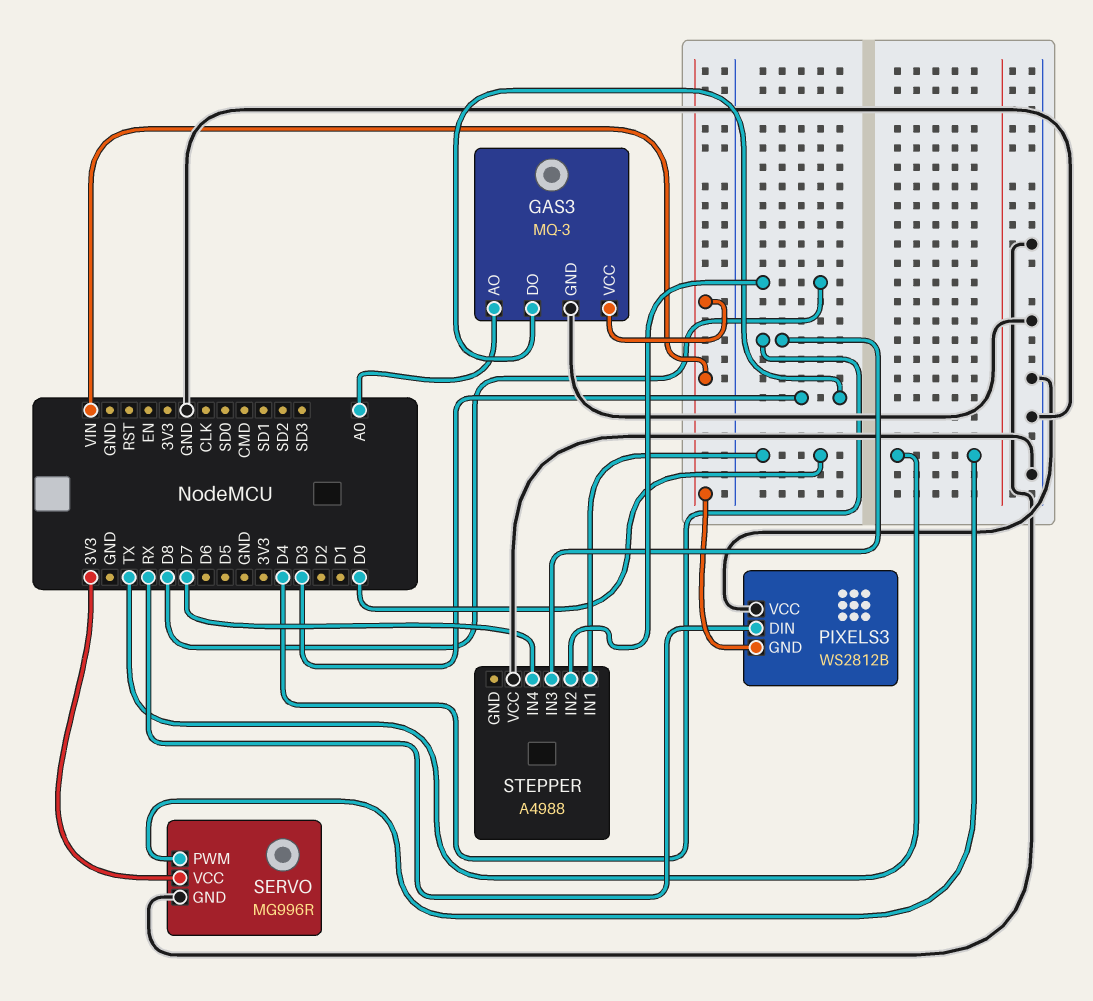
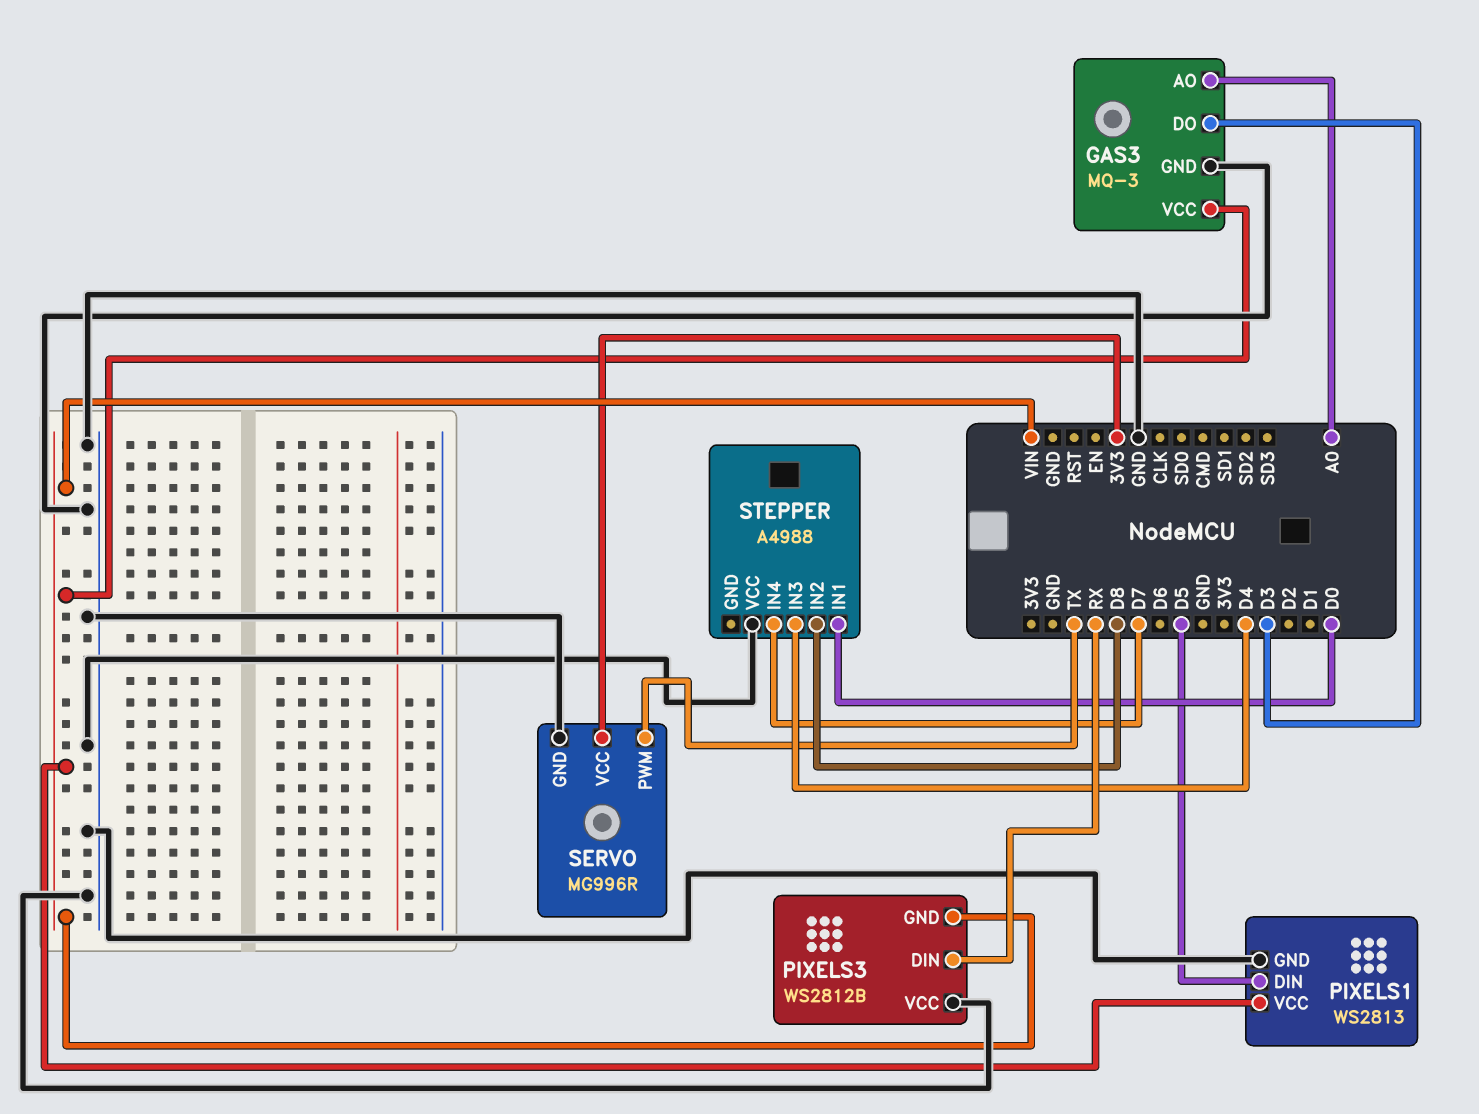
PIXELS1: none -> WS2813
PIXELS1 pin DIN: none -> D5
PIXELS1 pin GND: none -> GND
PIXELS1 pin VCC: none -> VIN

